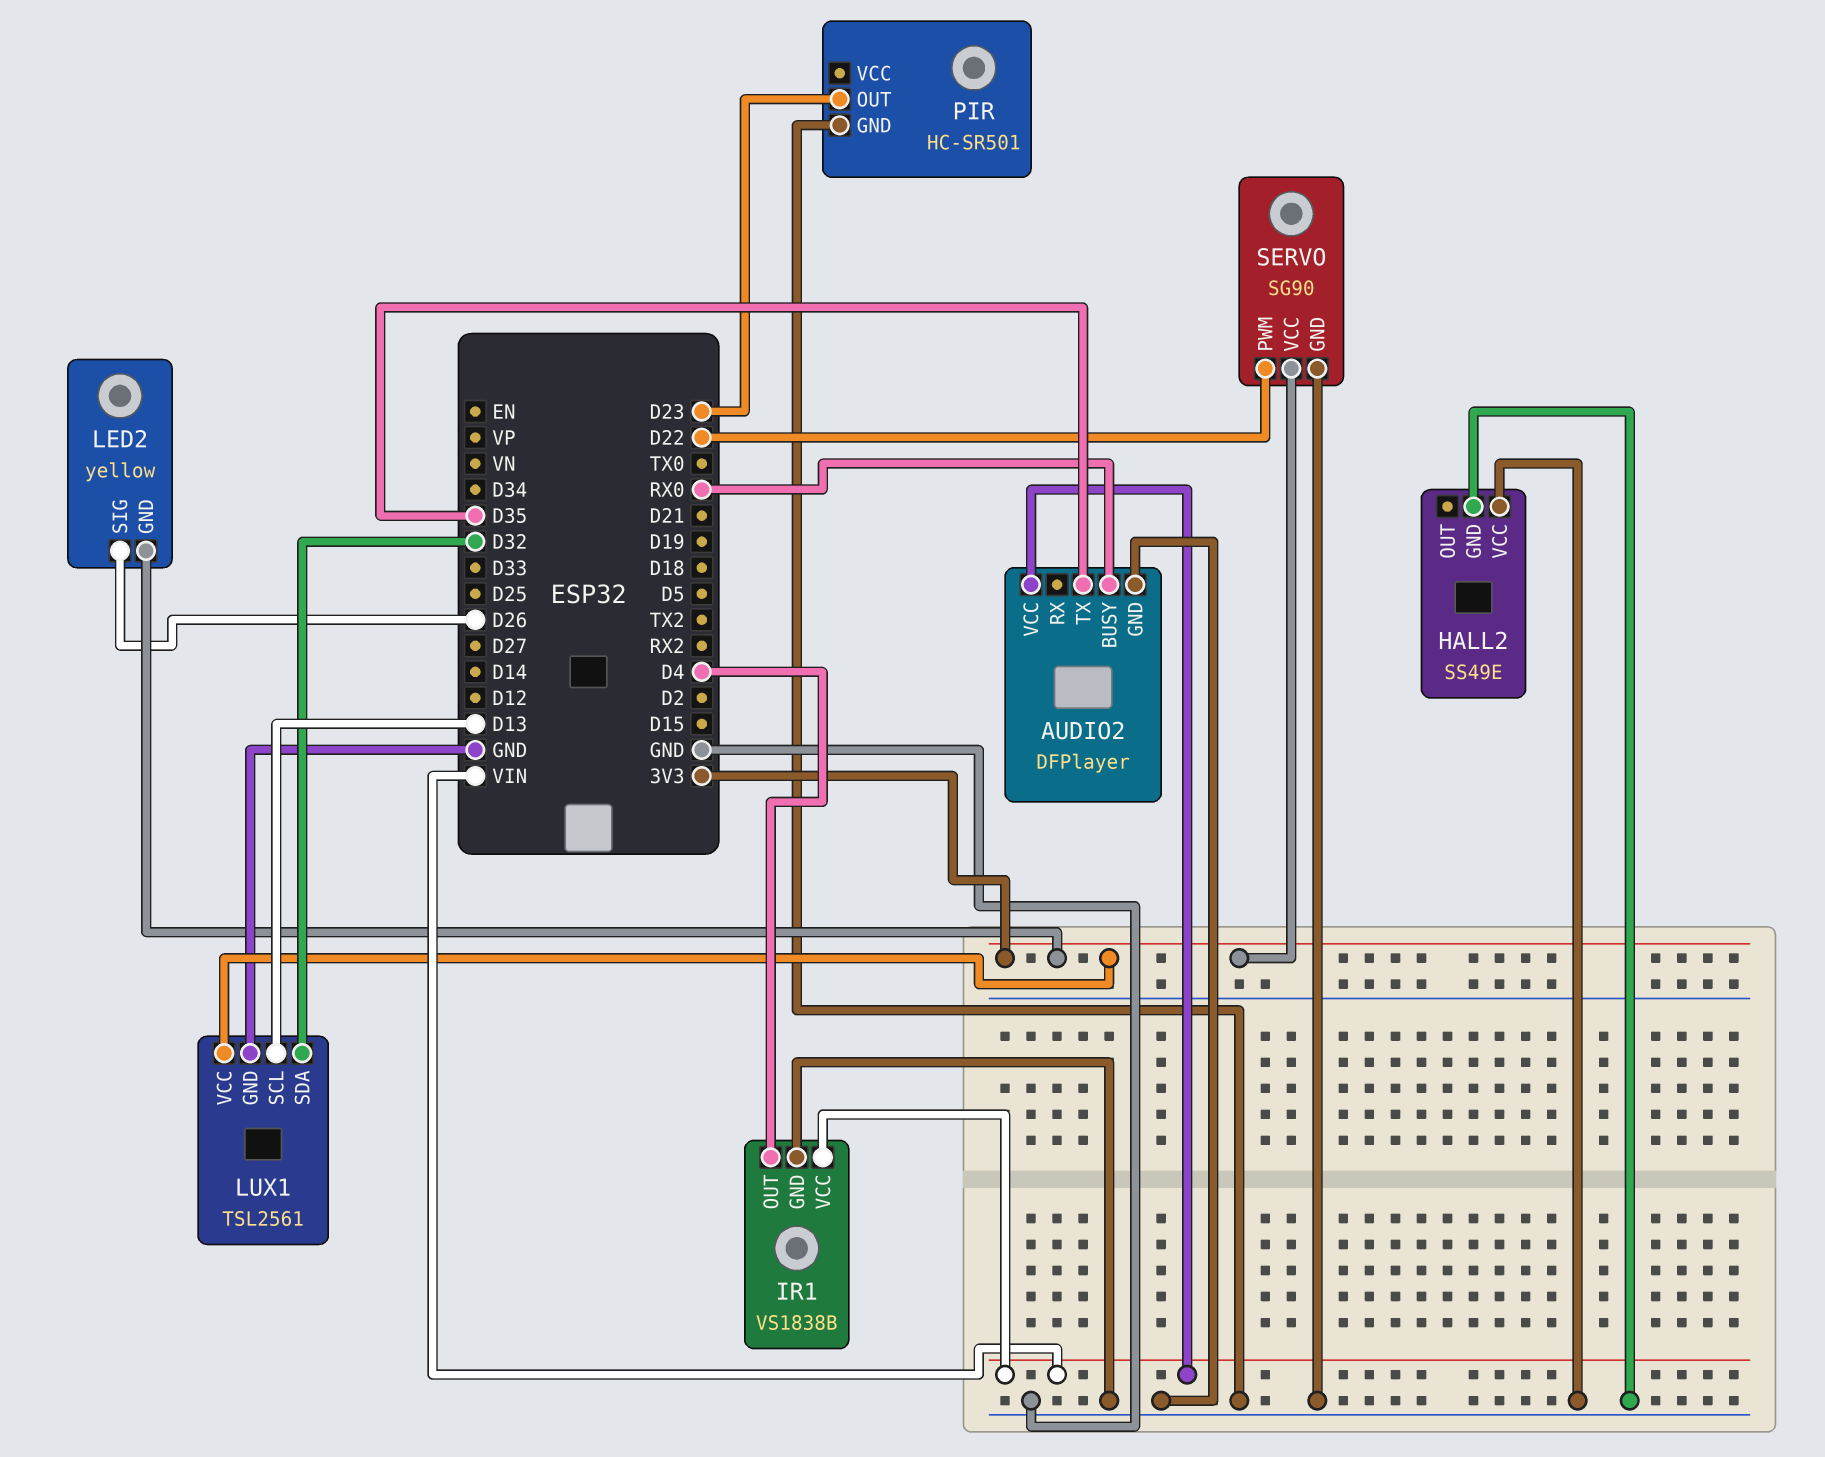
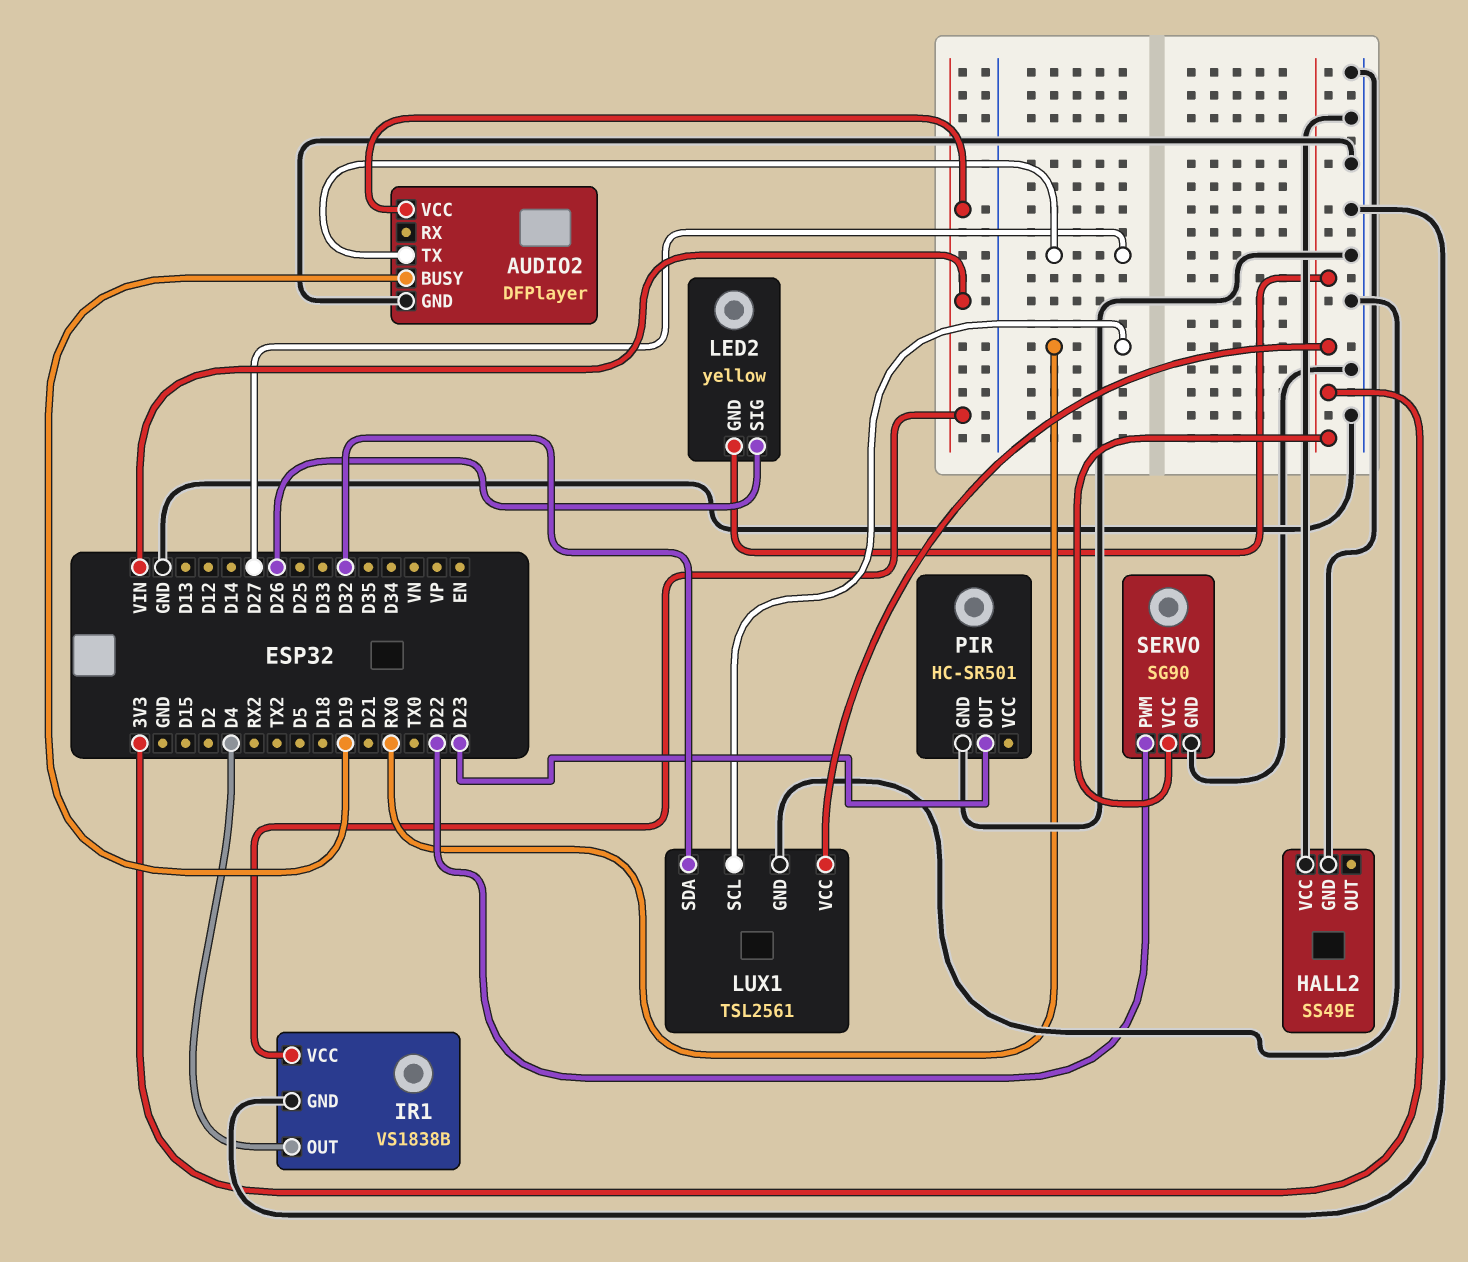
AUDIO2 pin BUSY: RX0 -> D19
AUDIO2 pin TX: D35 -> D27
LUX1 pin SCL: D13 -> RX0

